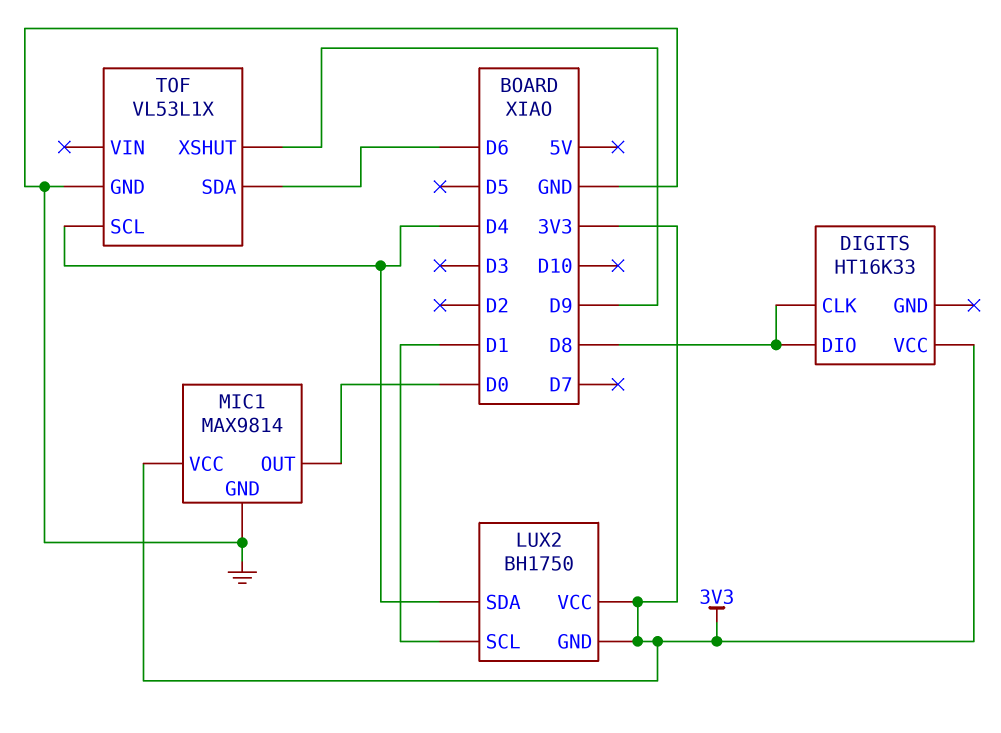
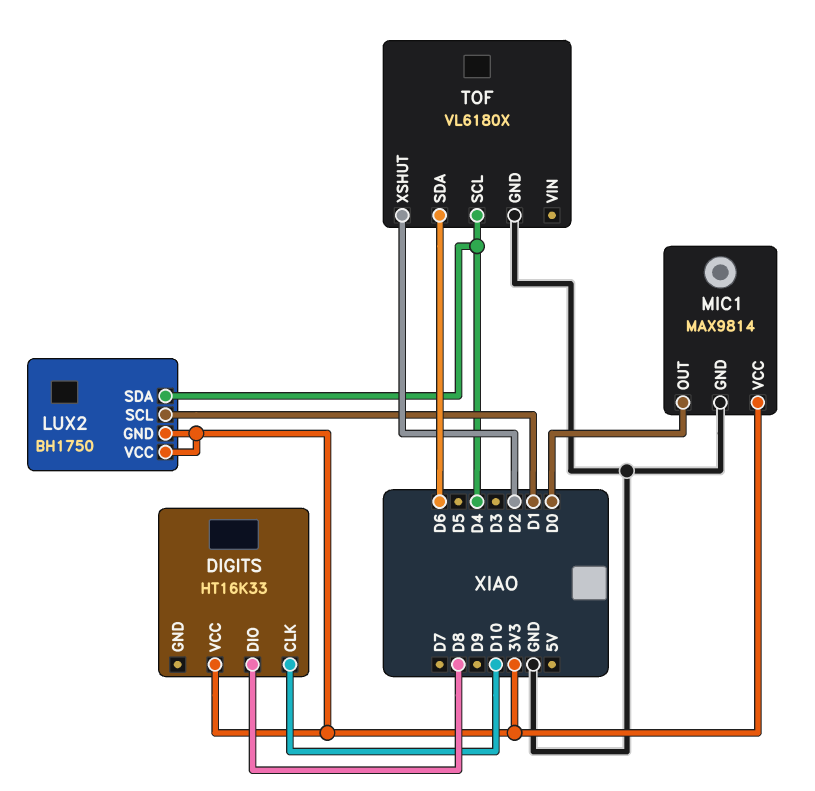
DIGITS pin CLK: D8 -> D10
TOF: VL53L1X -> VL6180X
TOF pin XSHUT: D9 -> D2

